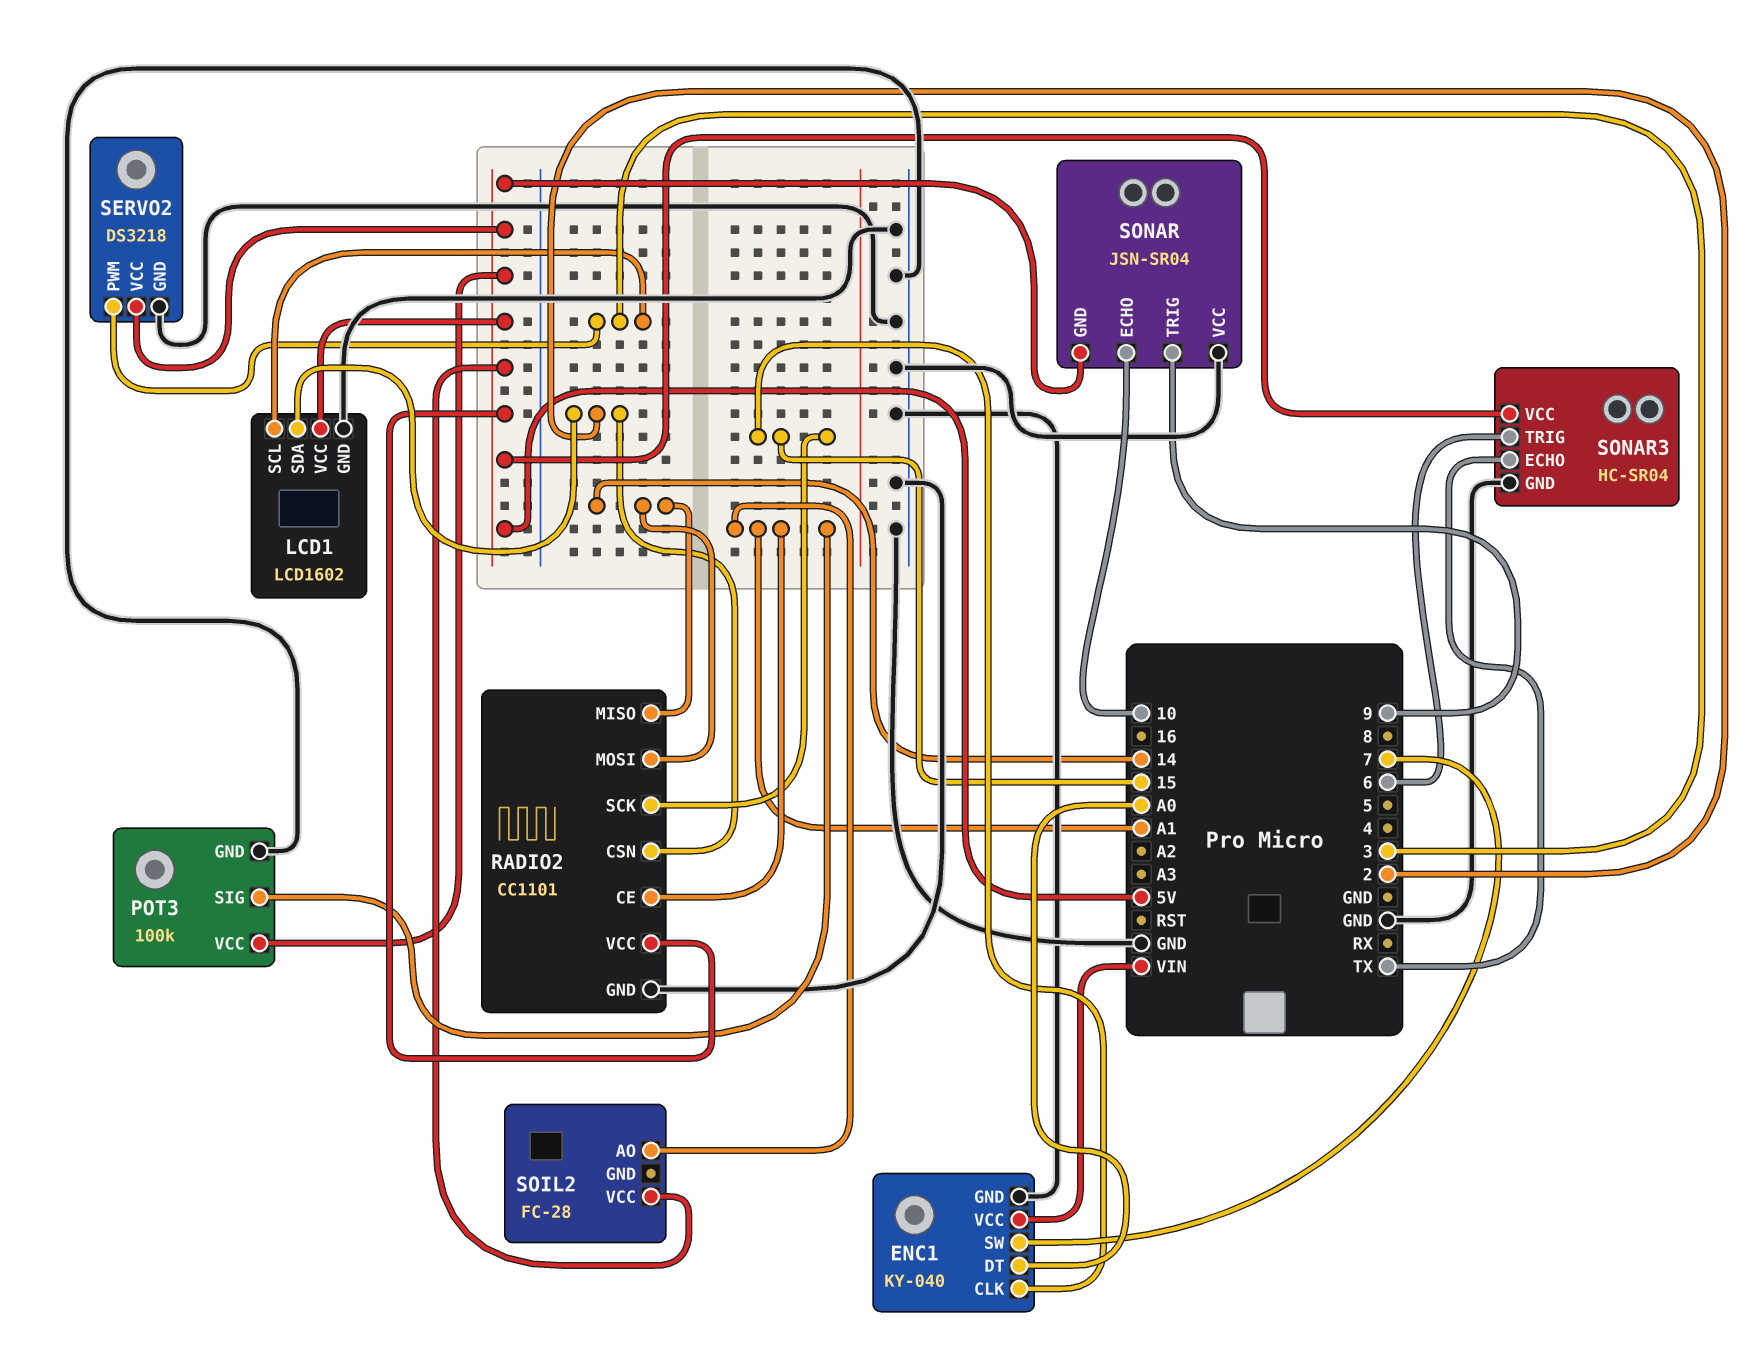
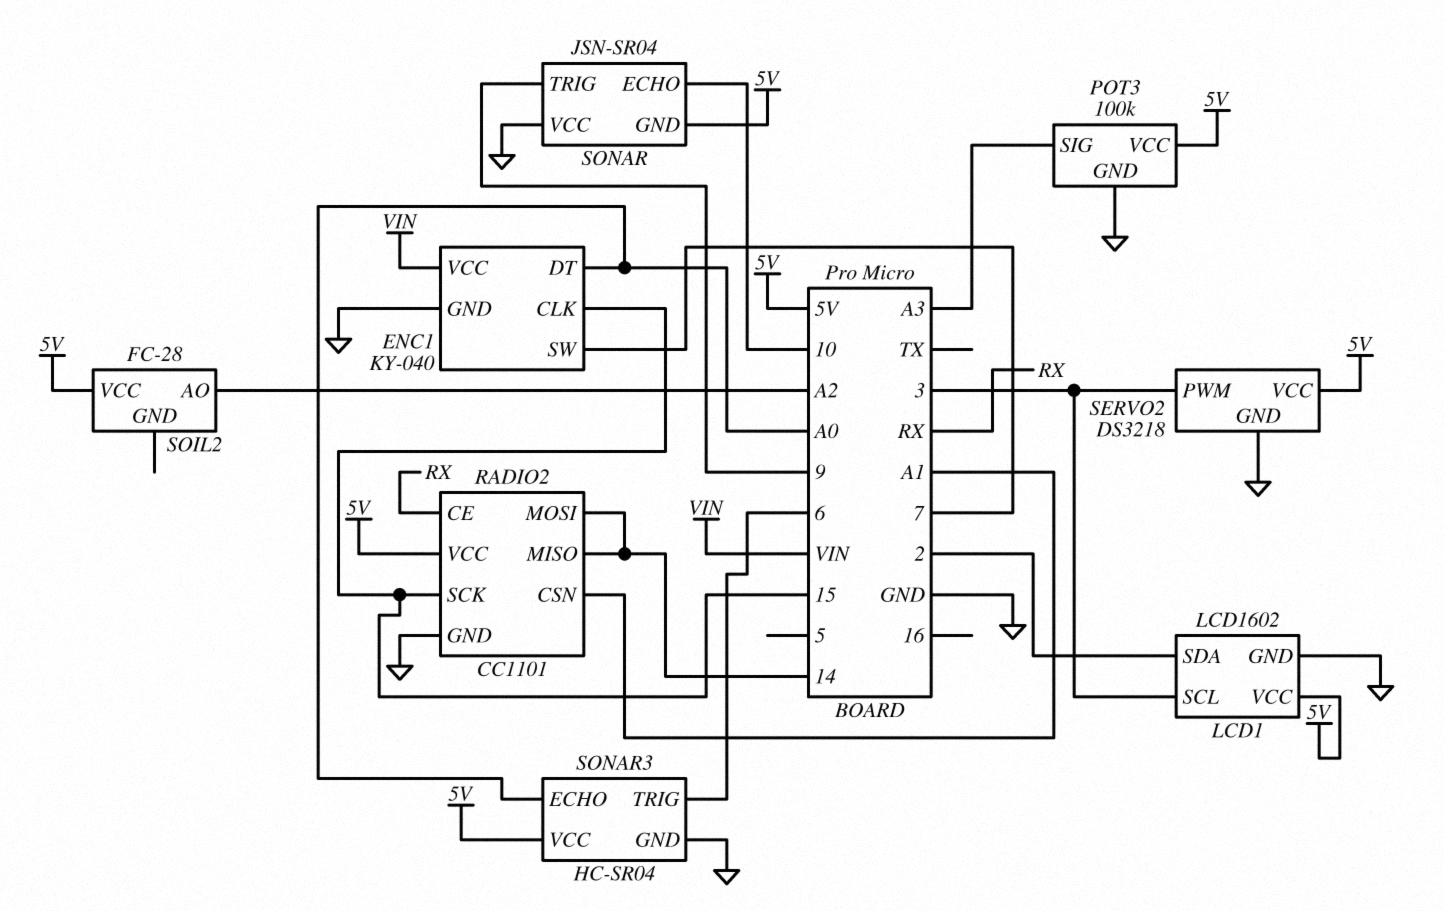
POT3 pin SIG: A1 -> A3
RADIO2 pin CE: A1 -> RX
RADIO2 pin CSN: 2 -> A1
SOIL2 pin AO: A1 -> A2
SONAR3 pin ECHO: TX -> A0

